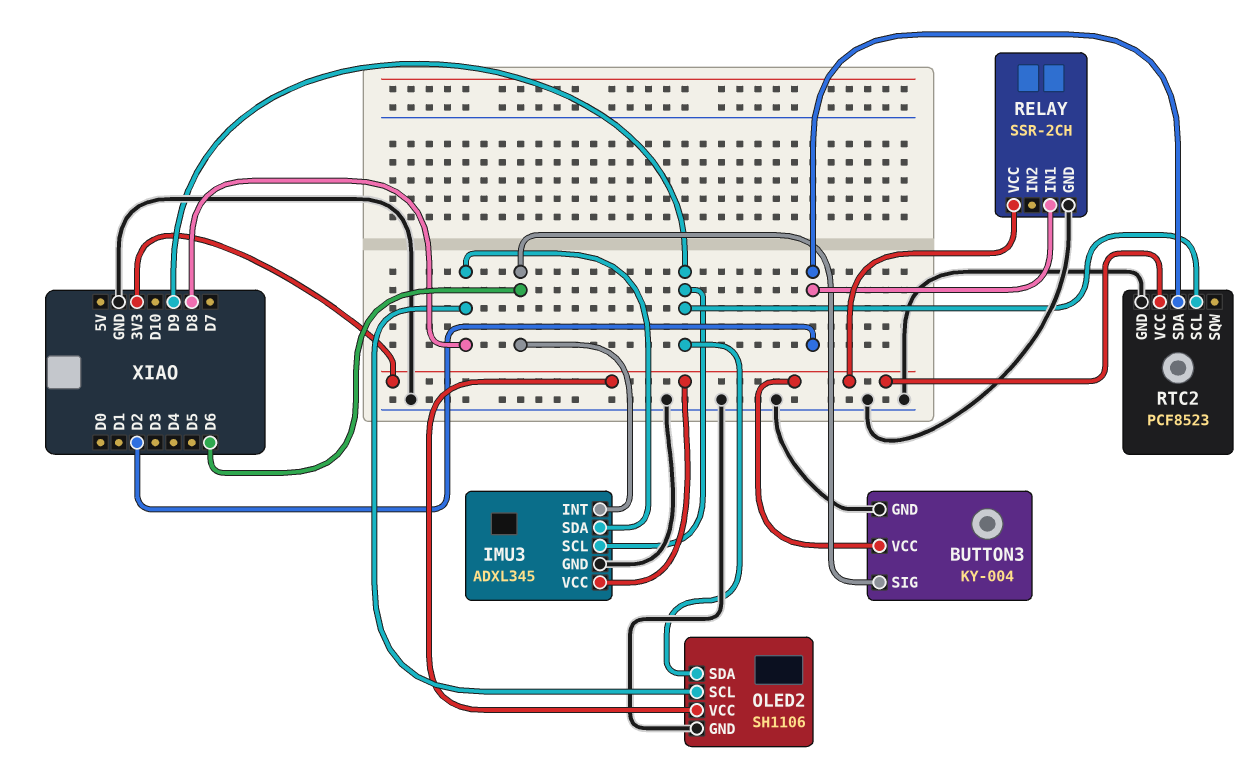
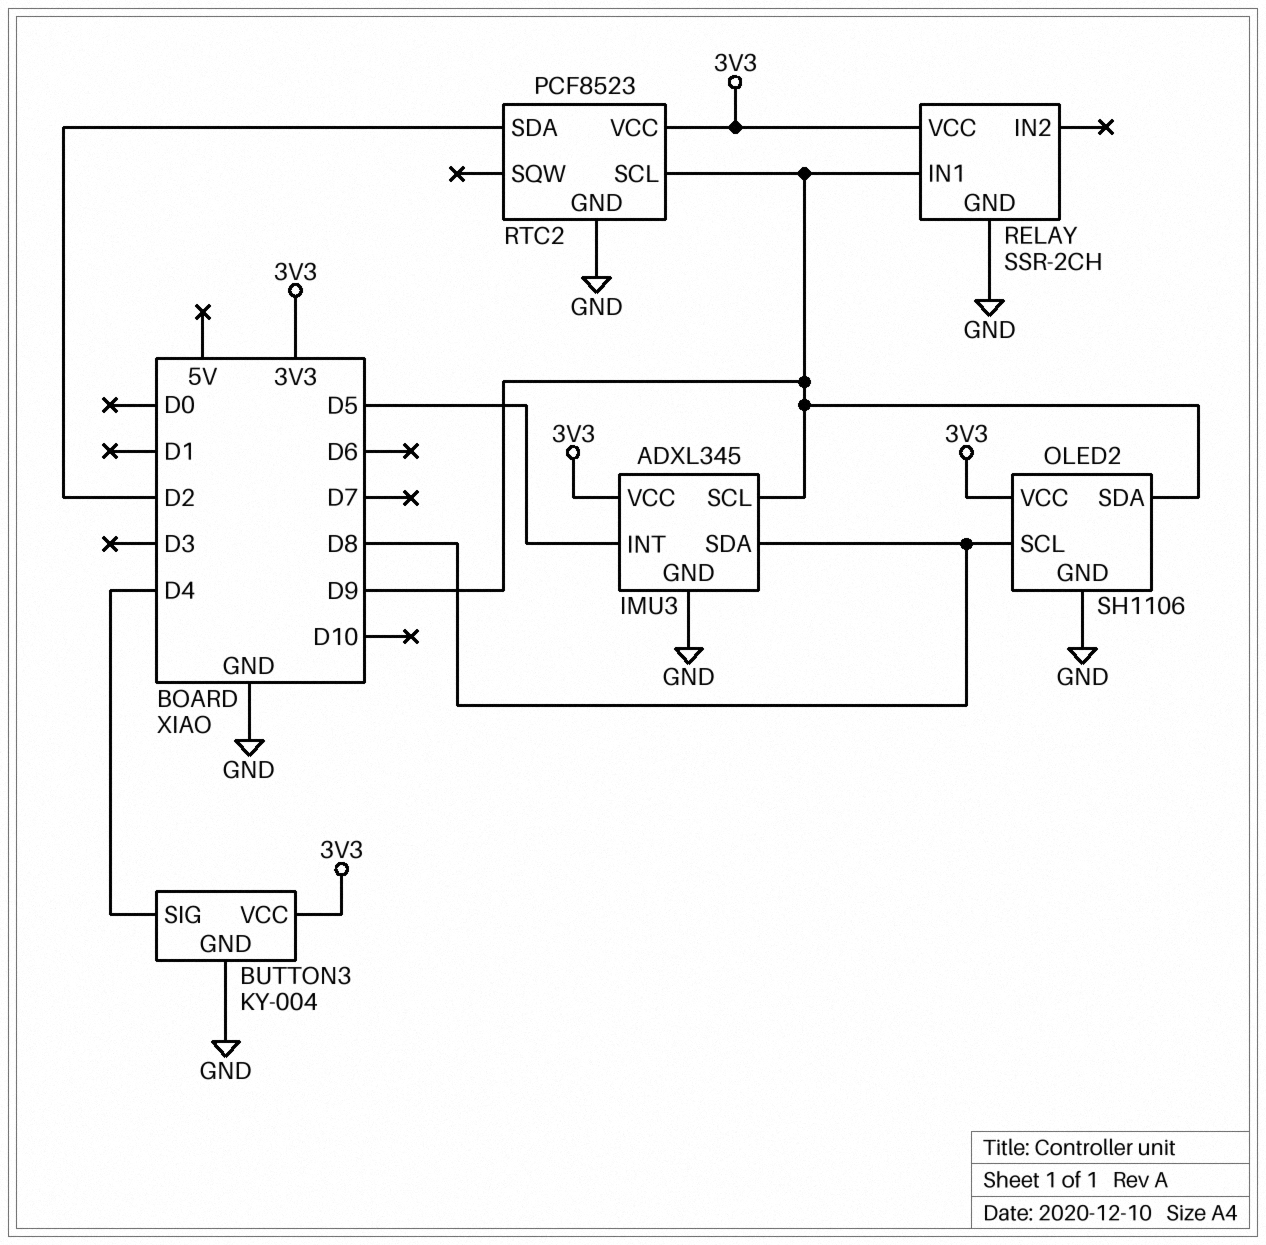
BUTTON3 pin SIG: D6 -> D4
IMU3 pin INT: D6 -> D5
RELAY pin IN1: D2 -> D9

